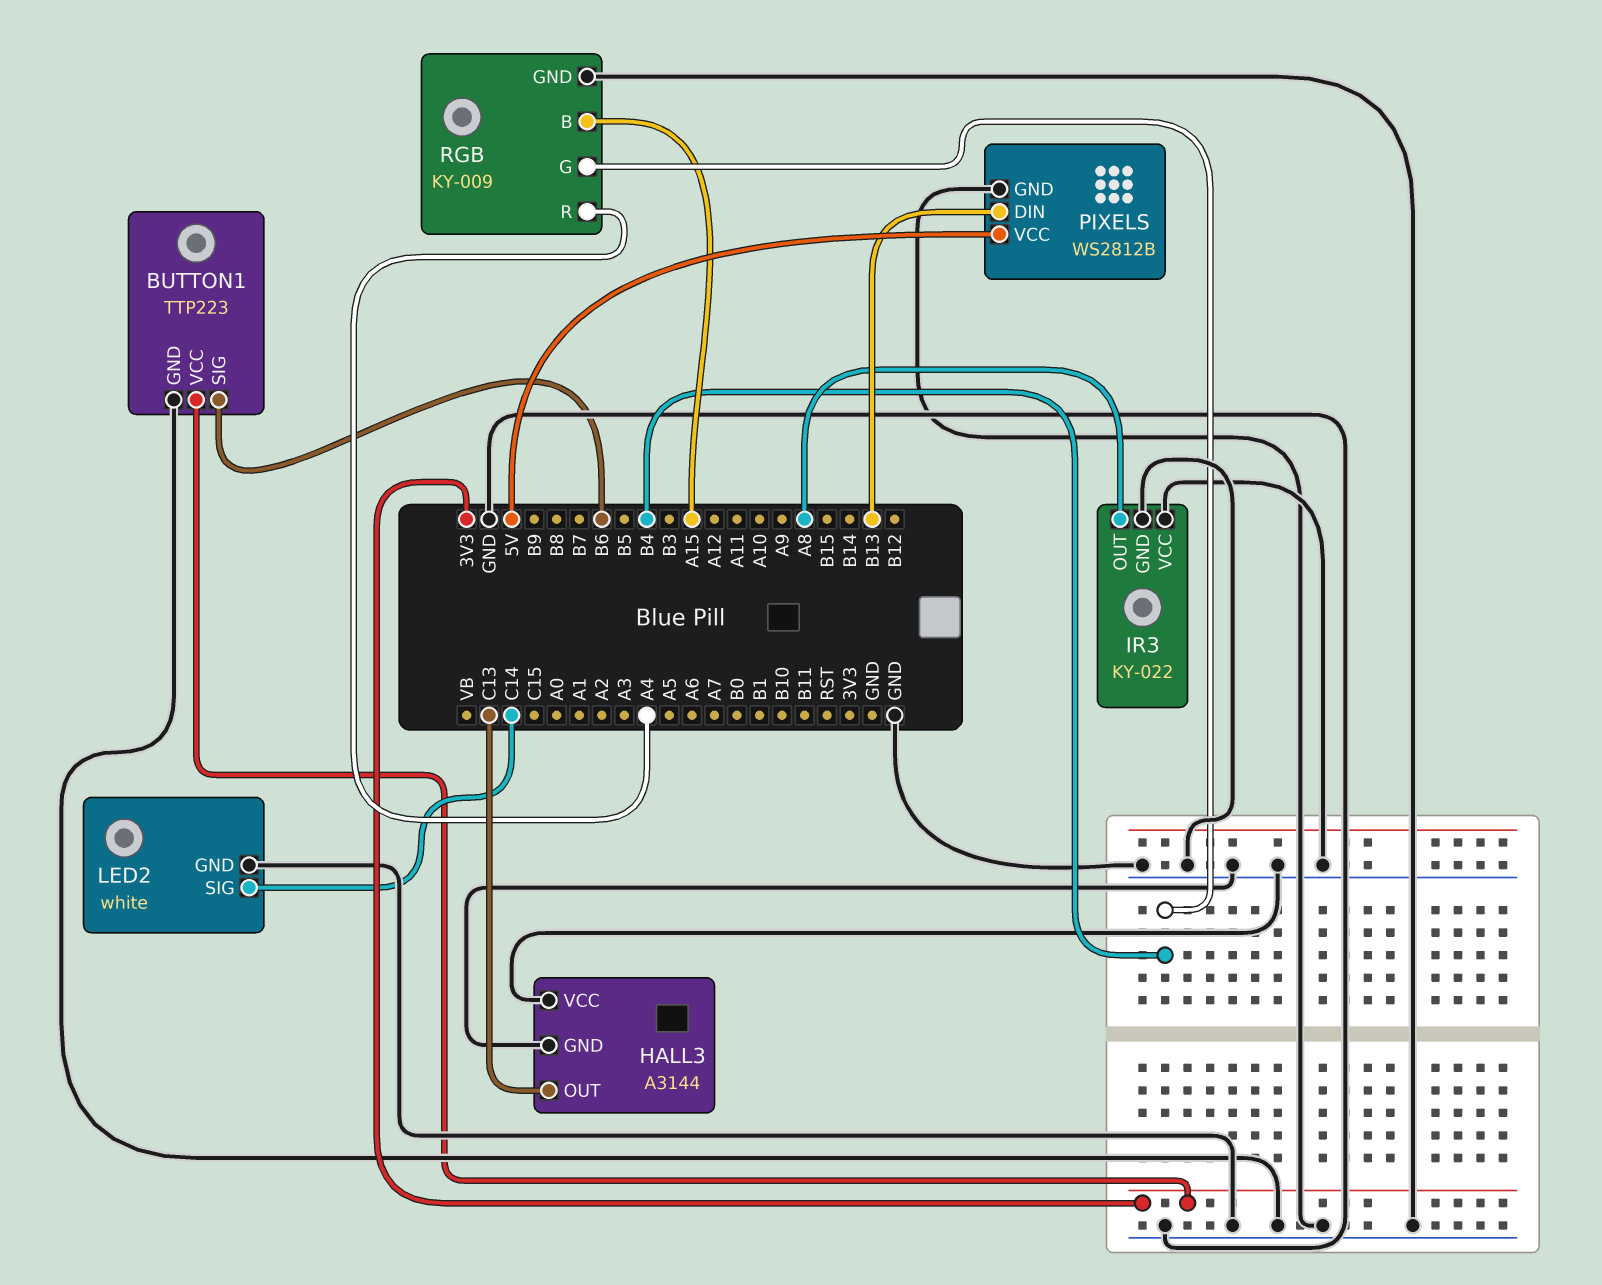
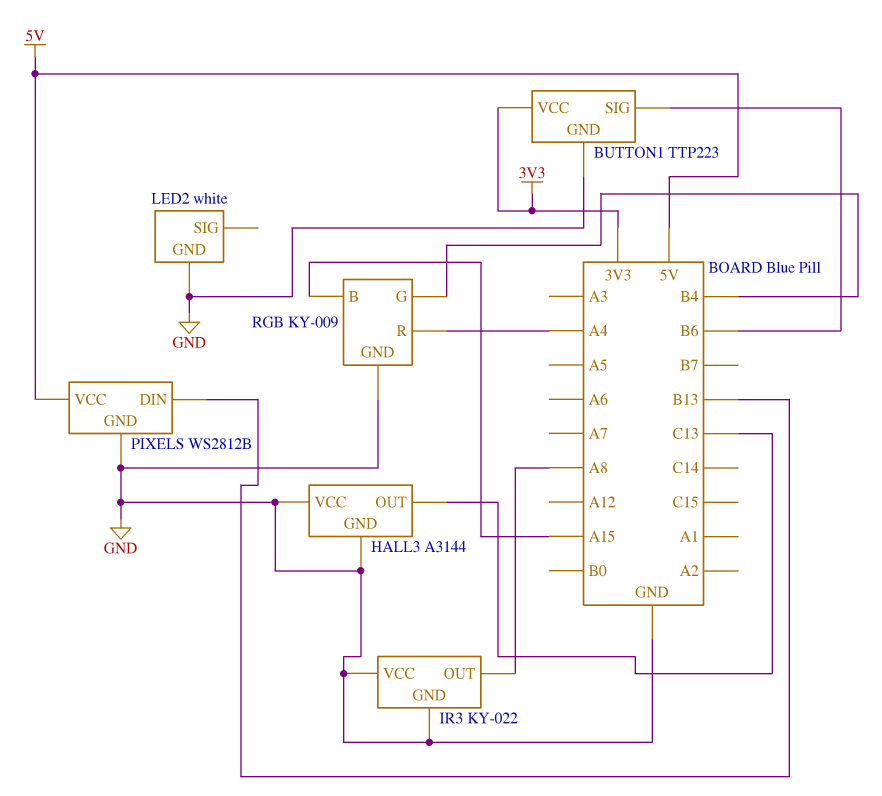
LED2 pin SIG: C14 -> none

